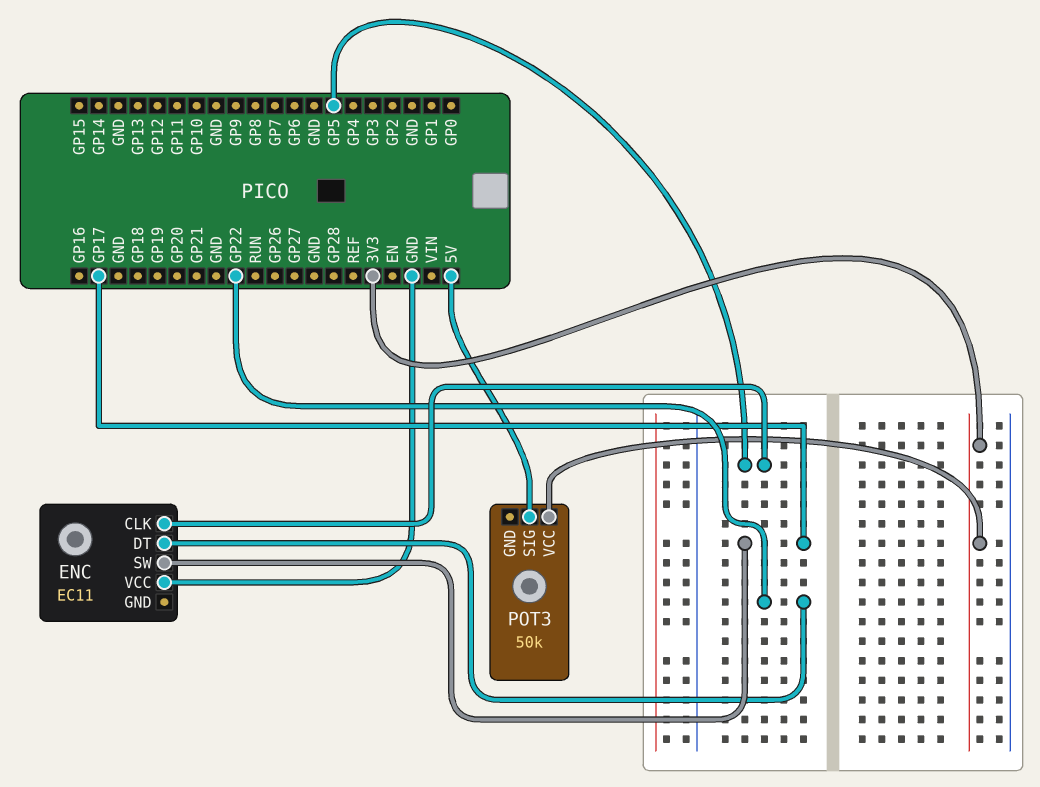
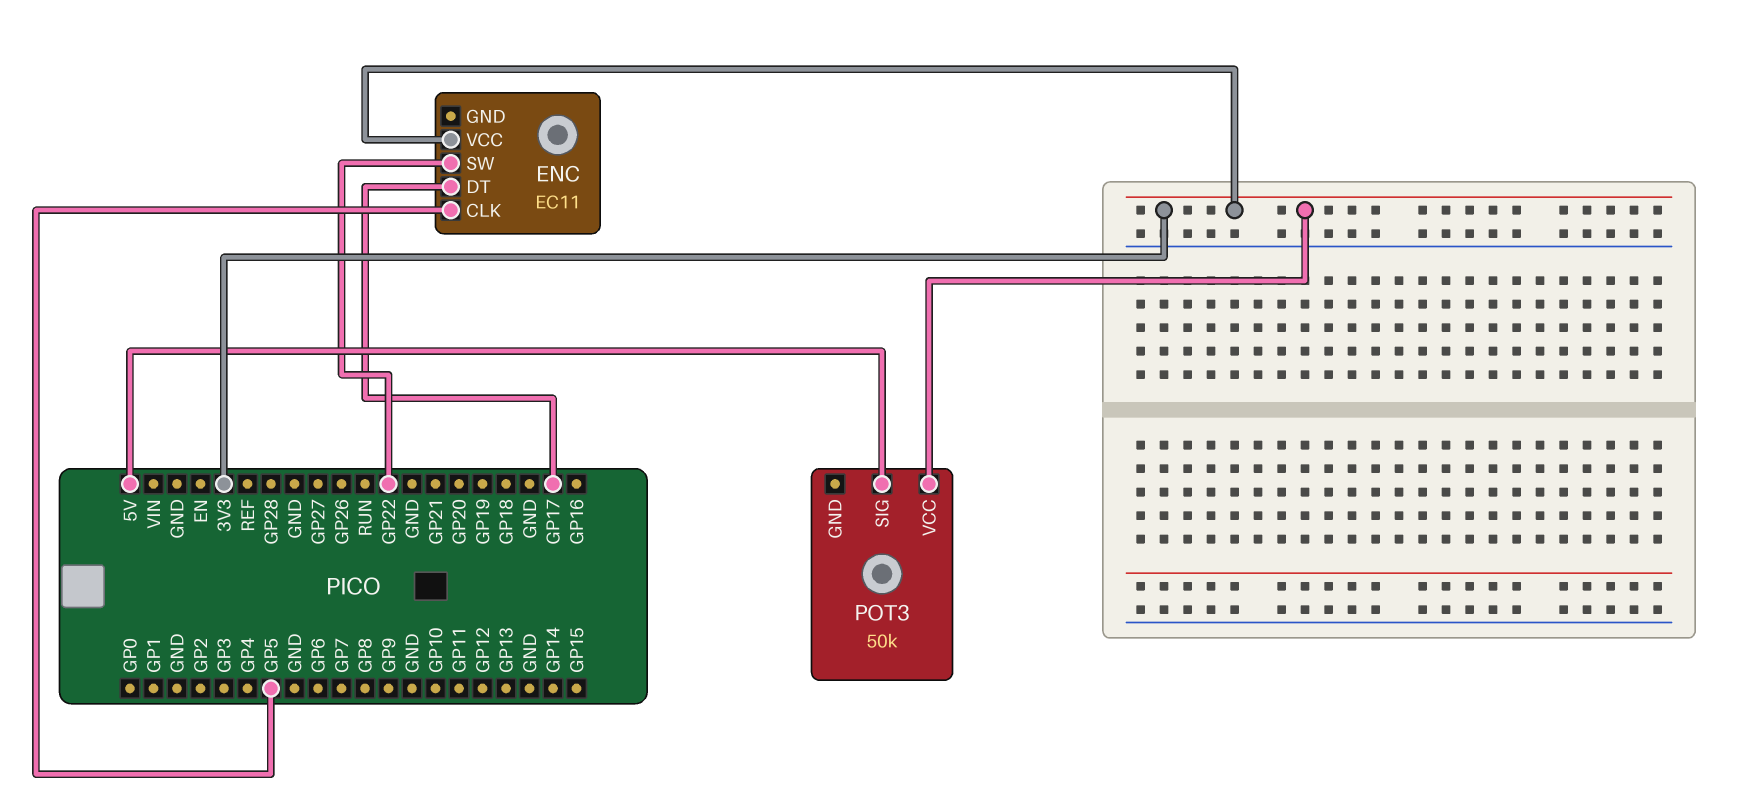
ENC pin DT: GP22 -> GP17
ENC pin SW: GP17 -> GP22
ENC pin VCC: GND -> 3V3

